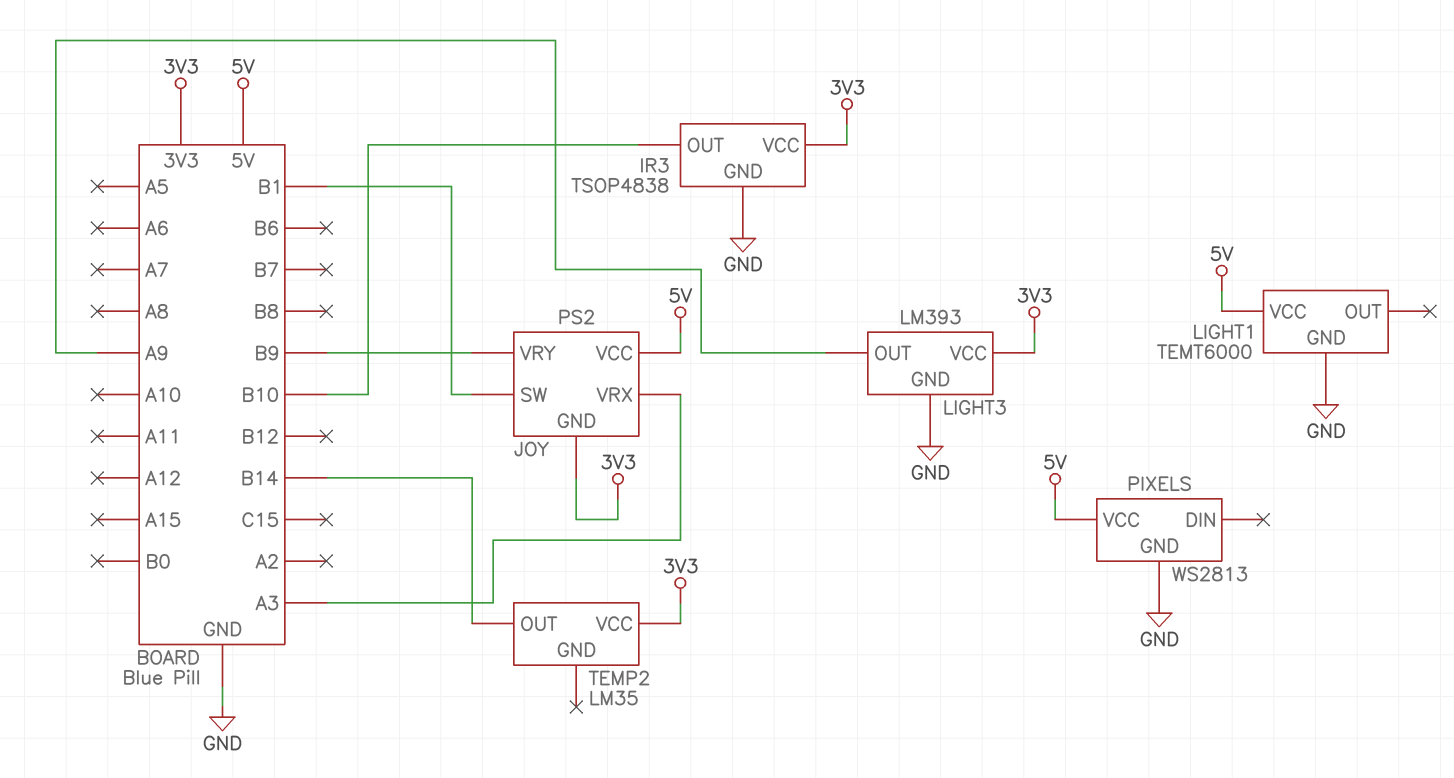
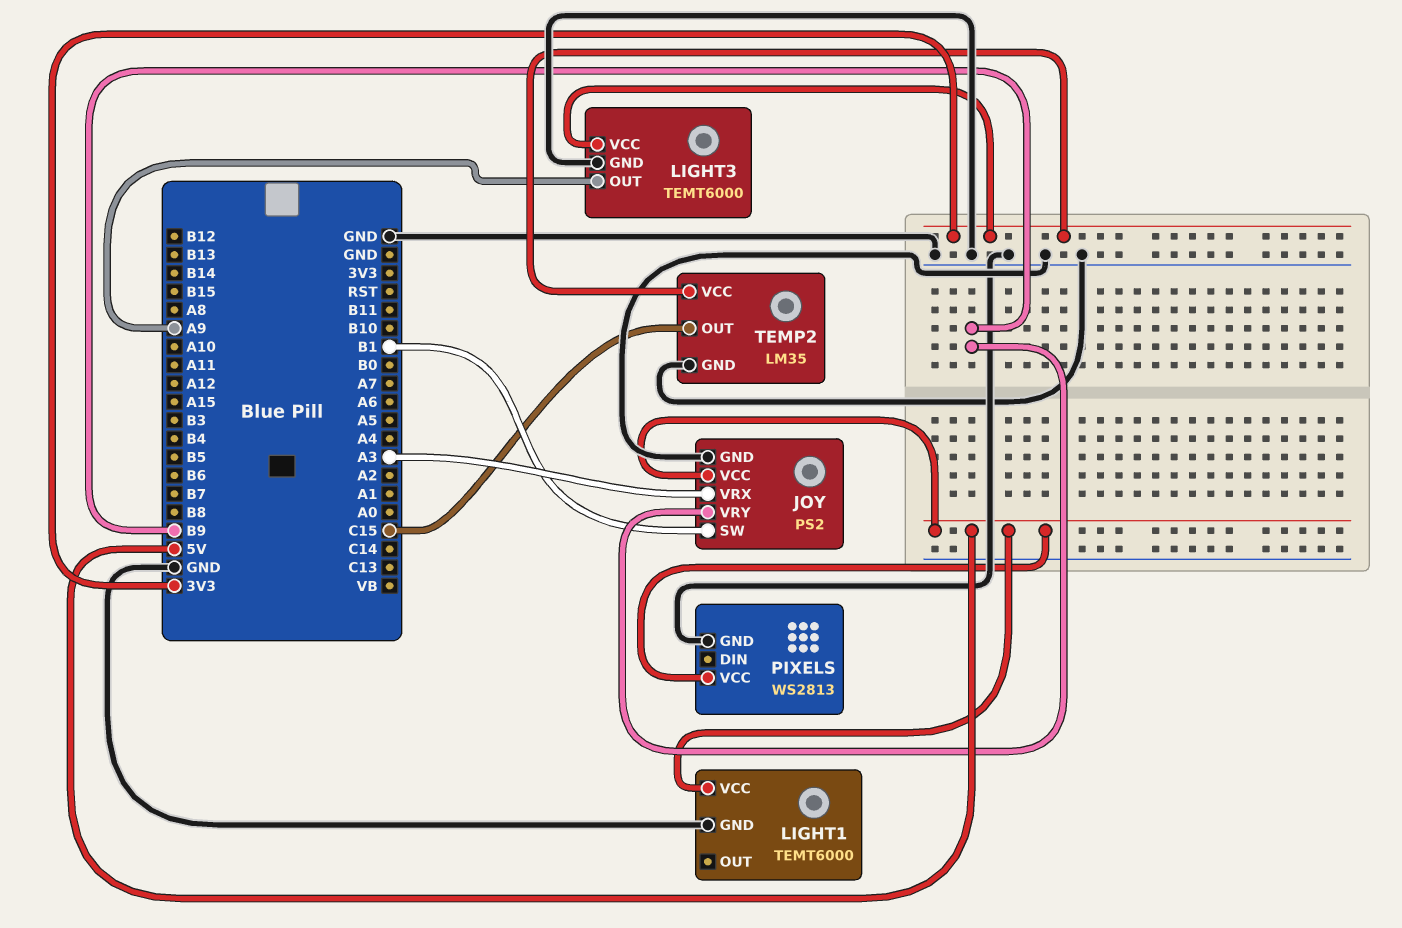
IR3: TSOP4838 -> none
IR3 pin GND: GND -> none
IR3 pin OUT: B10 -> none
IR3 pin VCC: 3V3 -> none
JOY pin GND: 3V3 -> GND
LIGHT3: LM393 -> TEMT6000
TEMP2 pin GND: none -> GND
TEMP2 pin OUT: B14 -> C15

